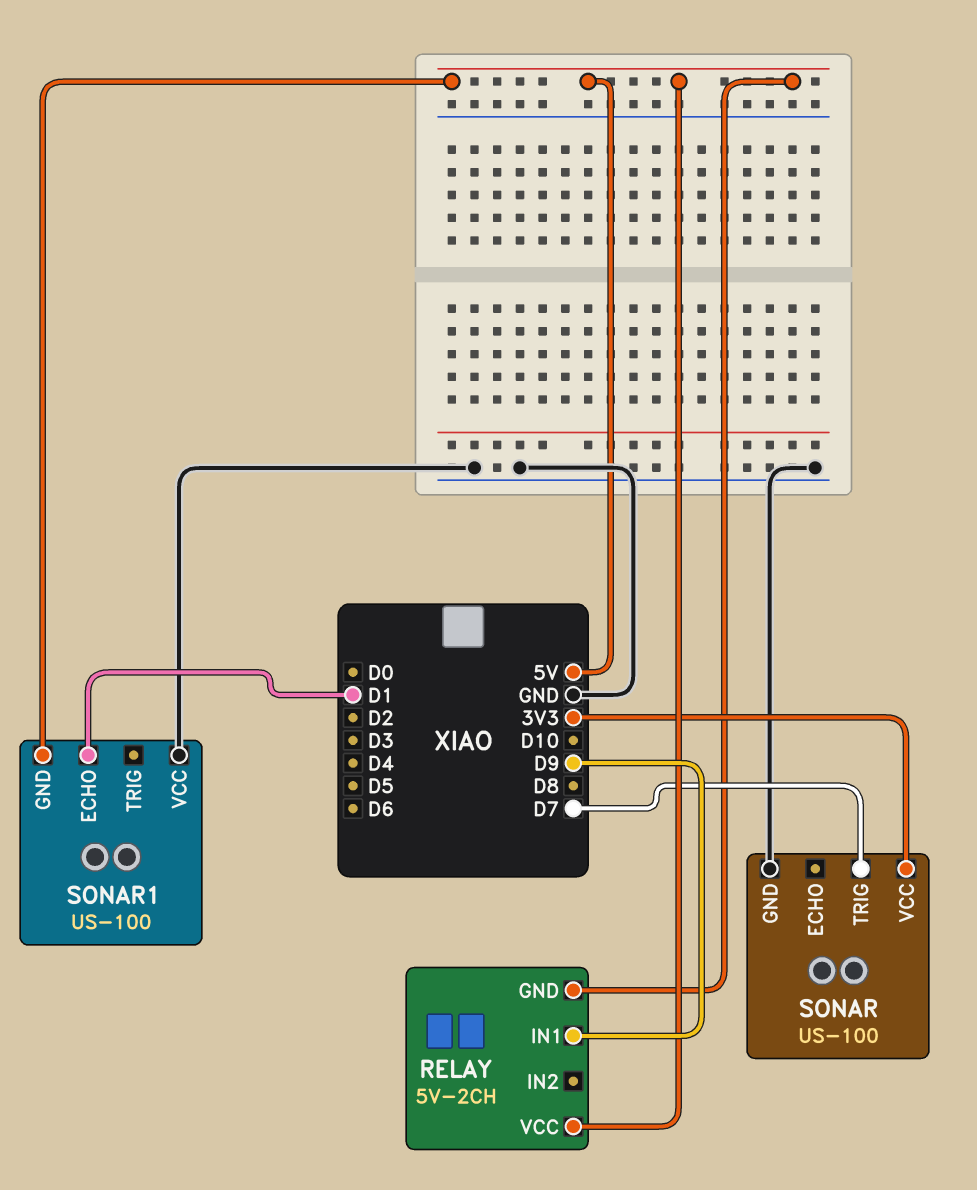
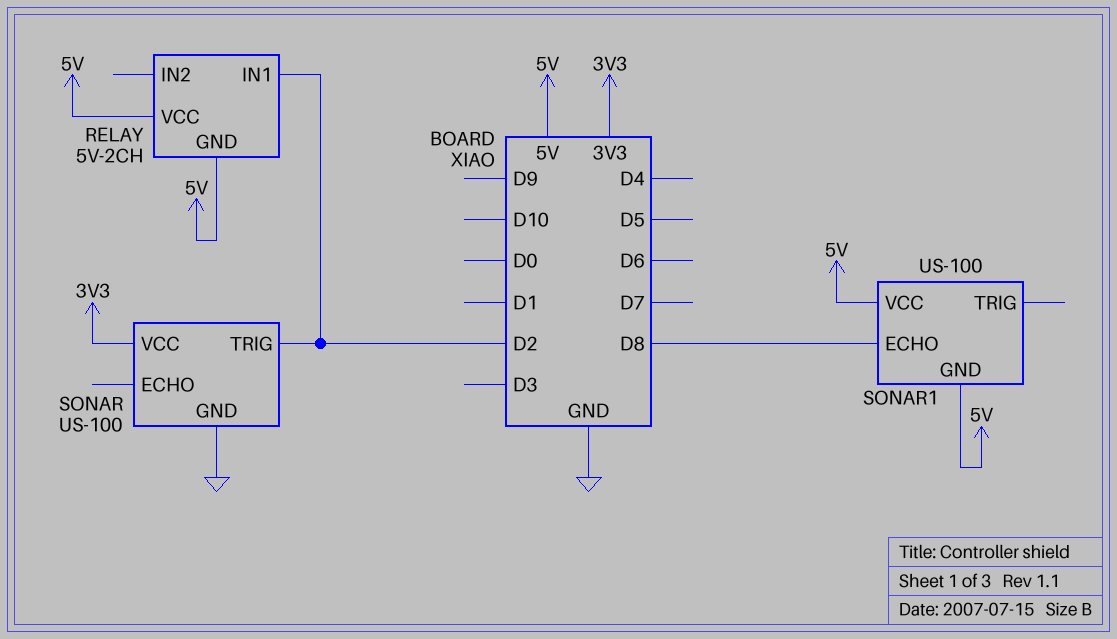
RELAY pin IN1: D9 -> D2
SONAR pin TRIG: D7 -> D2
SONAR1 pin ECHO: D1 -> D8
SONAR1 pin VCC: GND -> 5V

